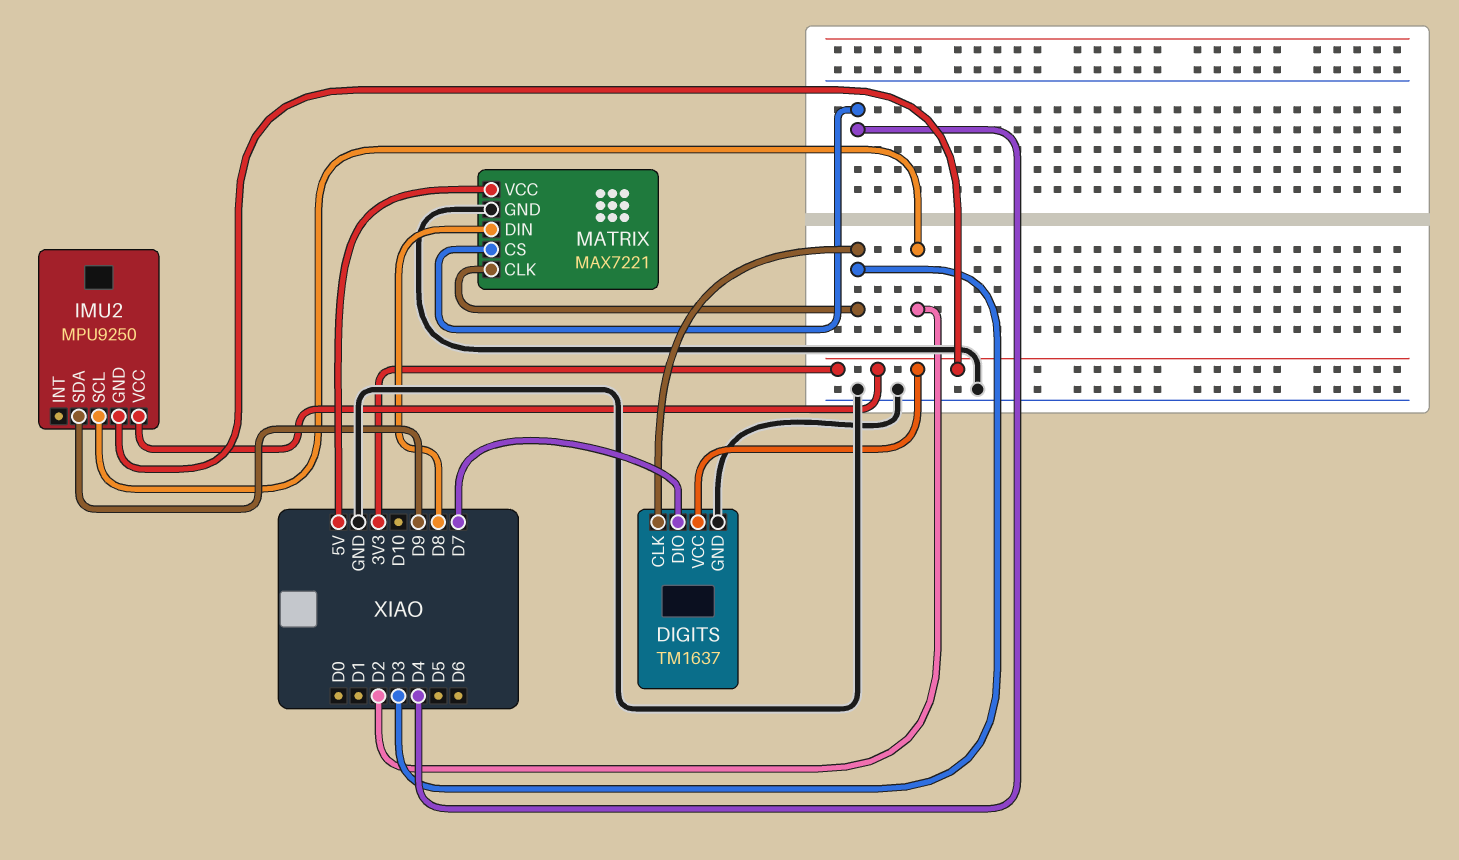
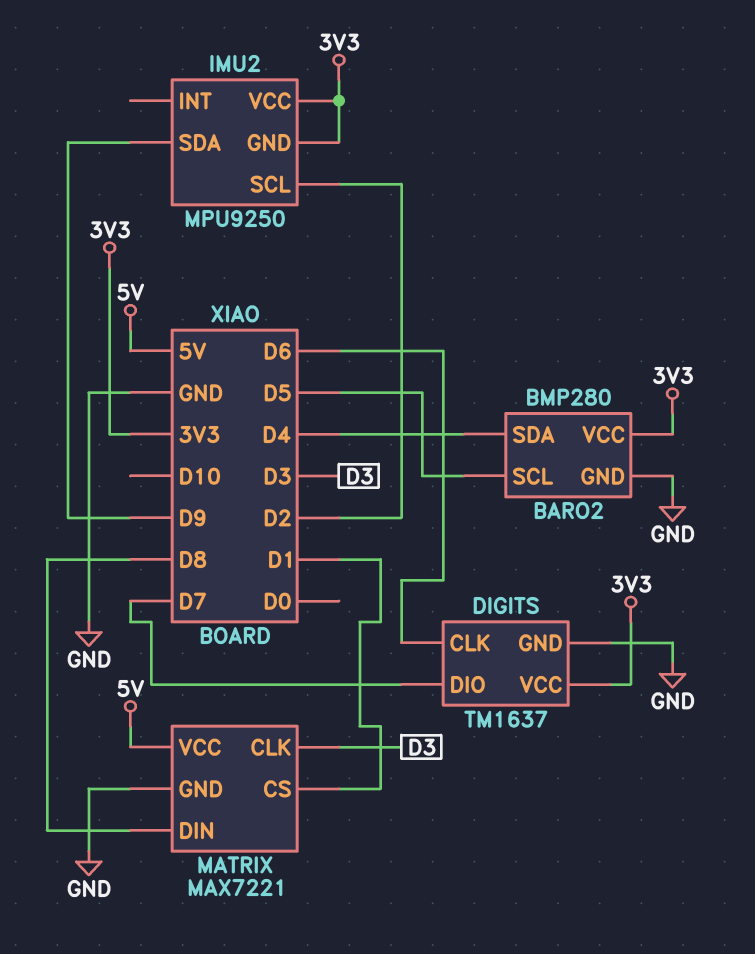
BARO2: none -> BMP280
BARO2 pin GND: none -> GND
BARO2 pin SCL: none -> D5
BARO2 pin SDA: none -> D4
BARO2 pin VCC: none -> 3V3
DIGITS pin CLK: D3 -> D6
MATRIX pin CS: D4 -> D1

